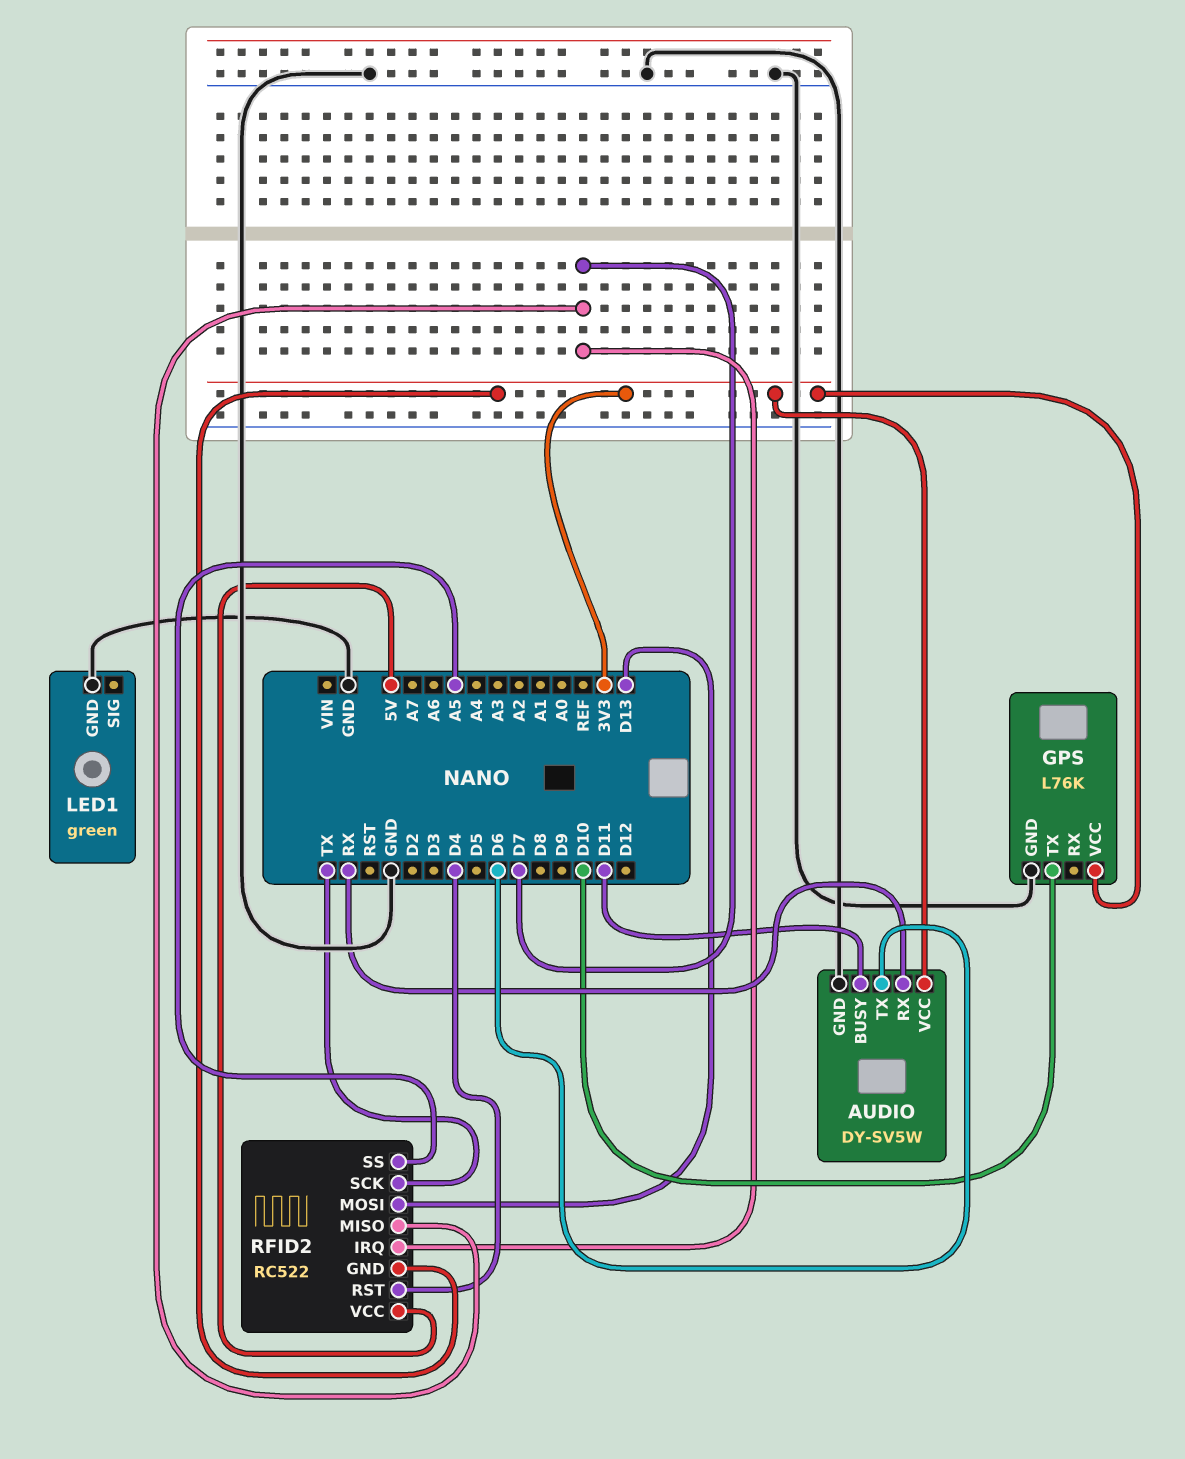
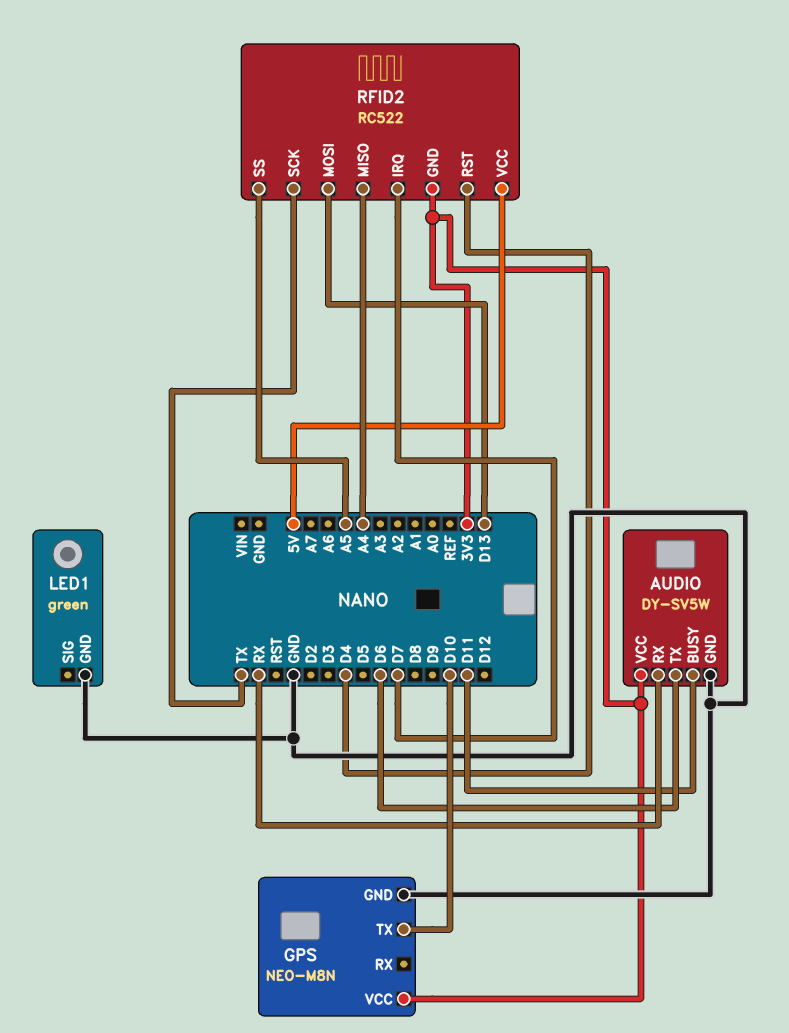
GPS: L76K -> NEO-M8N
RFID2 pin MISO: D7 -> A4

